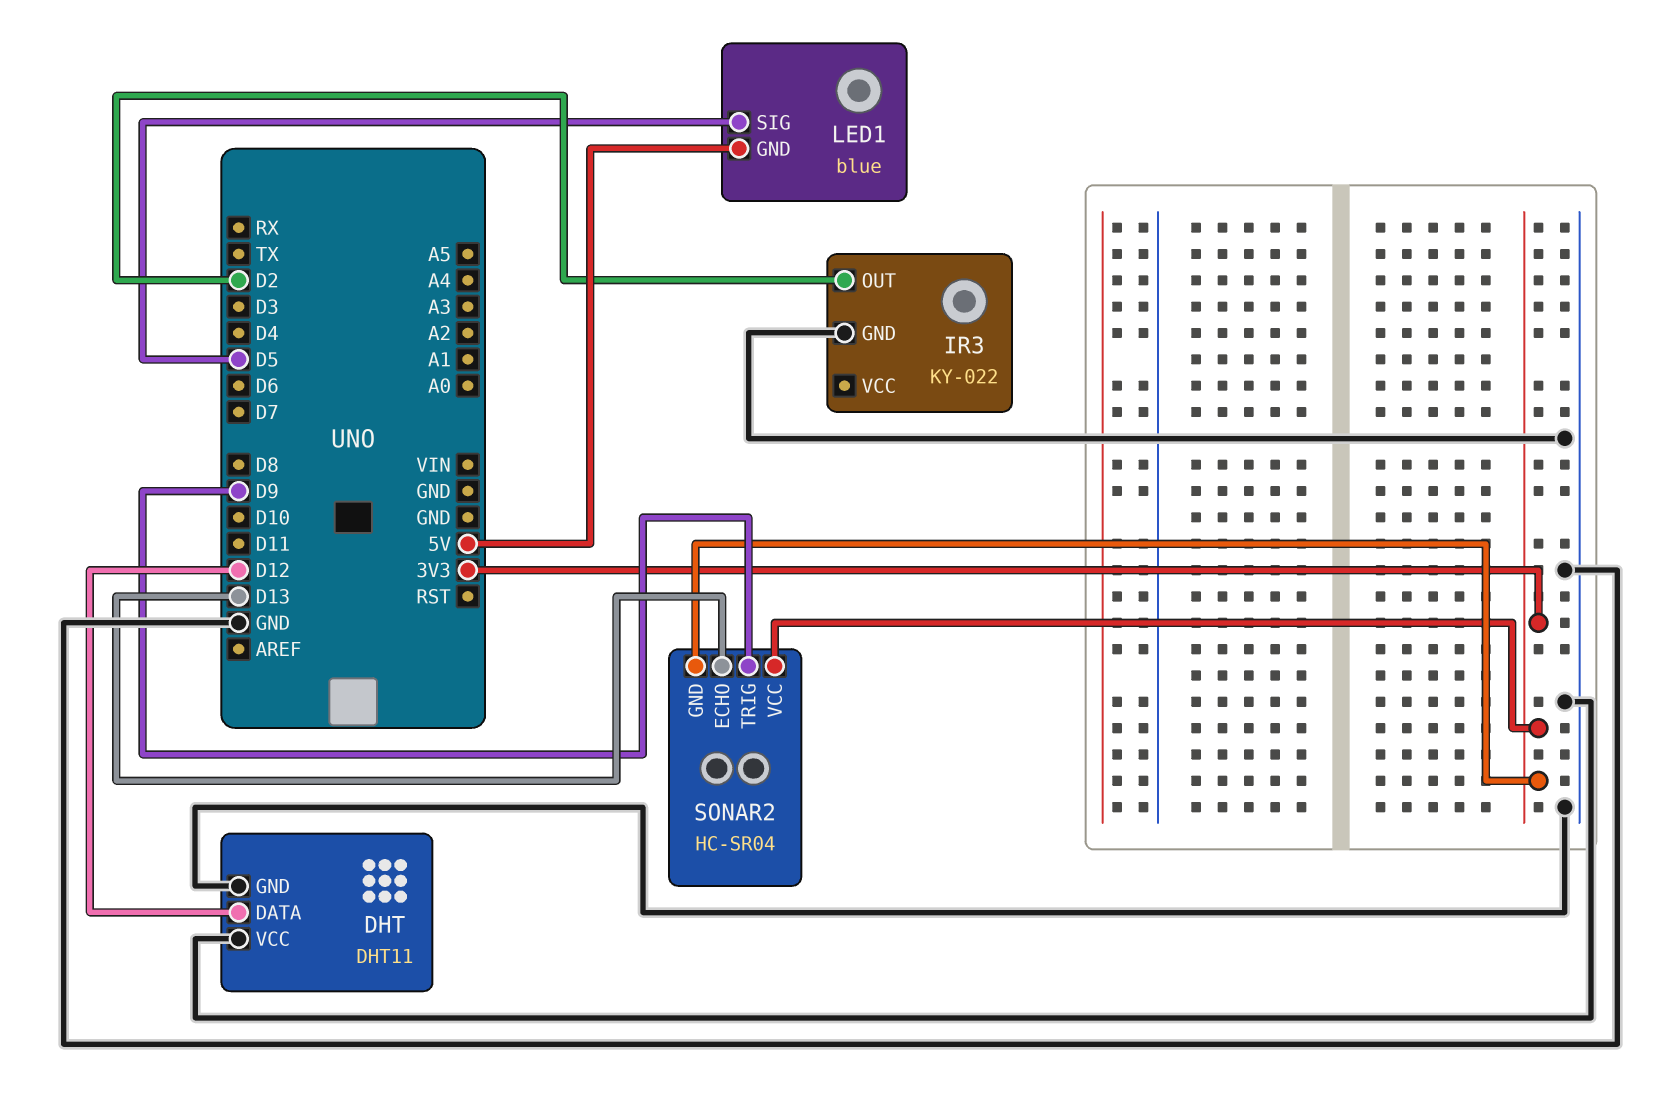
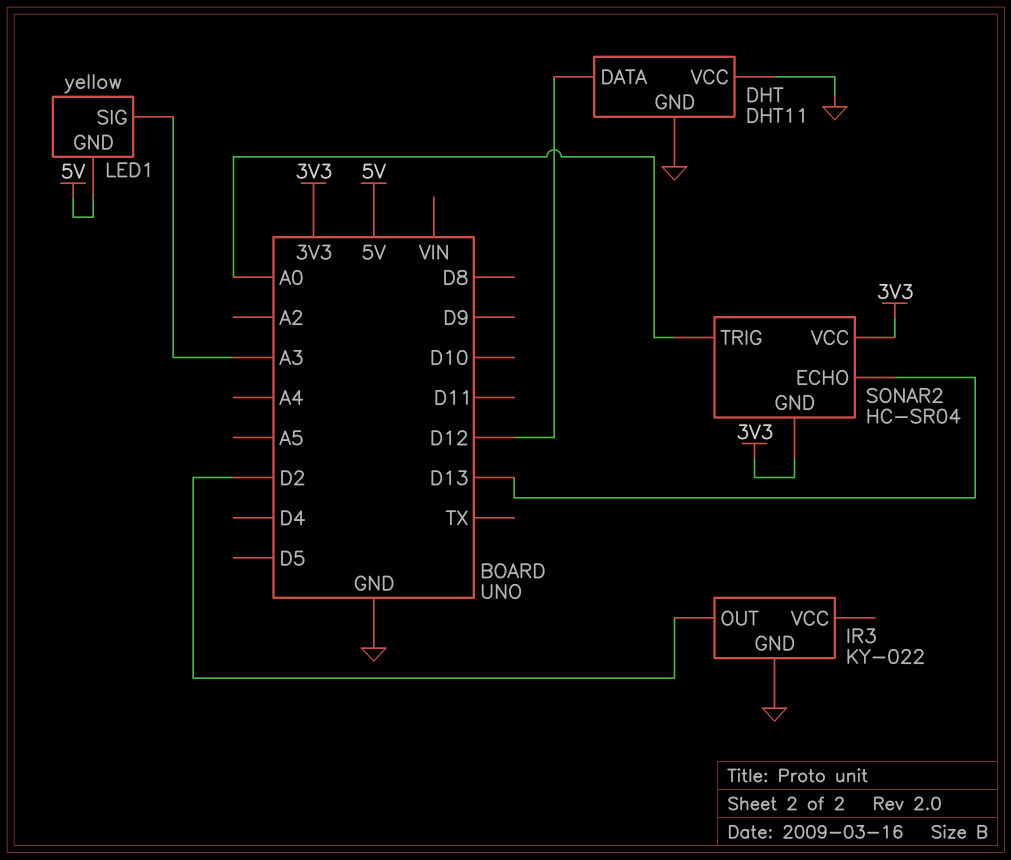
LED1: blue -> yellow
LED1 pin SIG: D5 -> A3
SONAR2 pin TRIG: D9 -> A0

